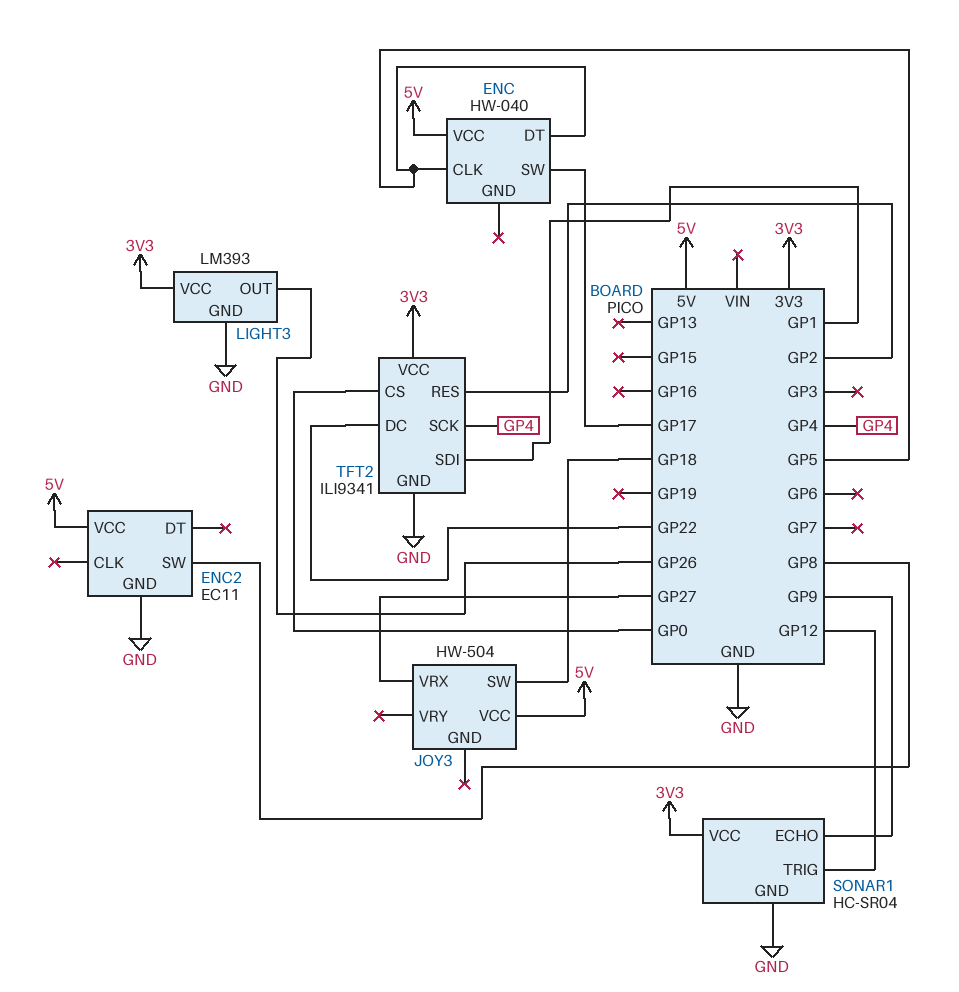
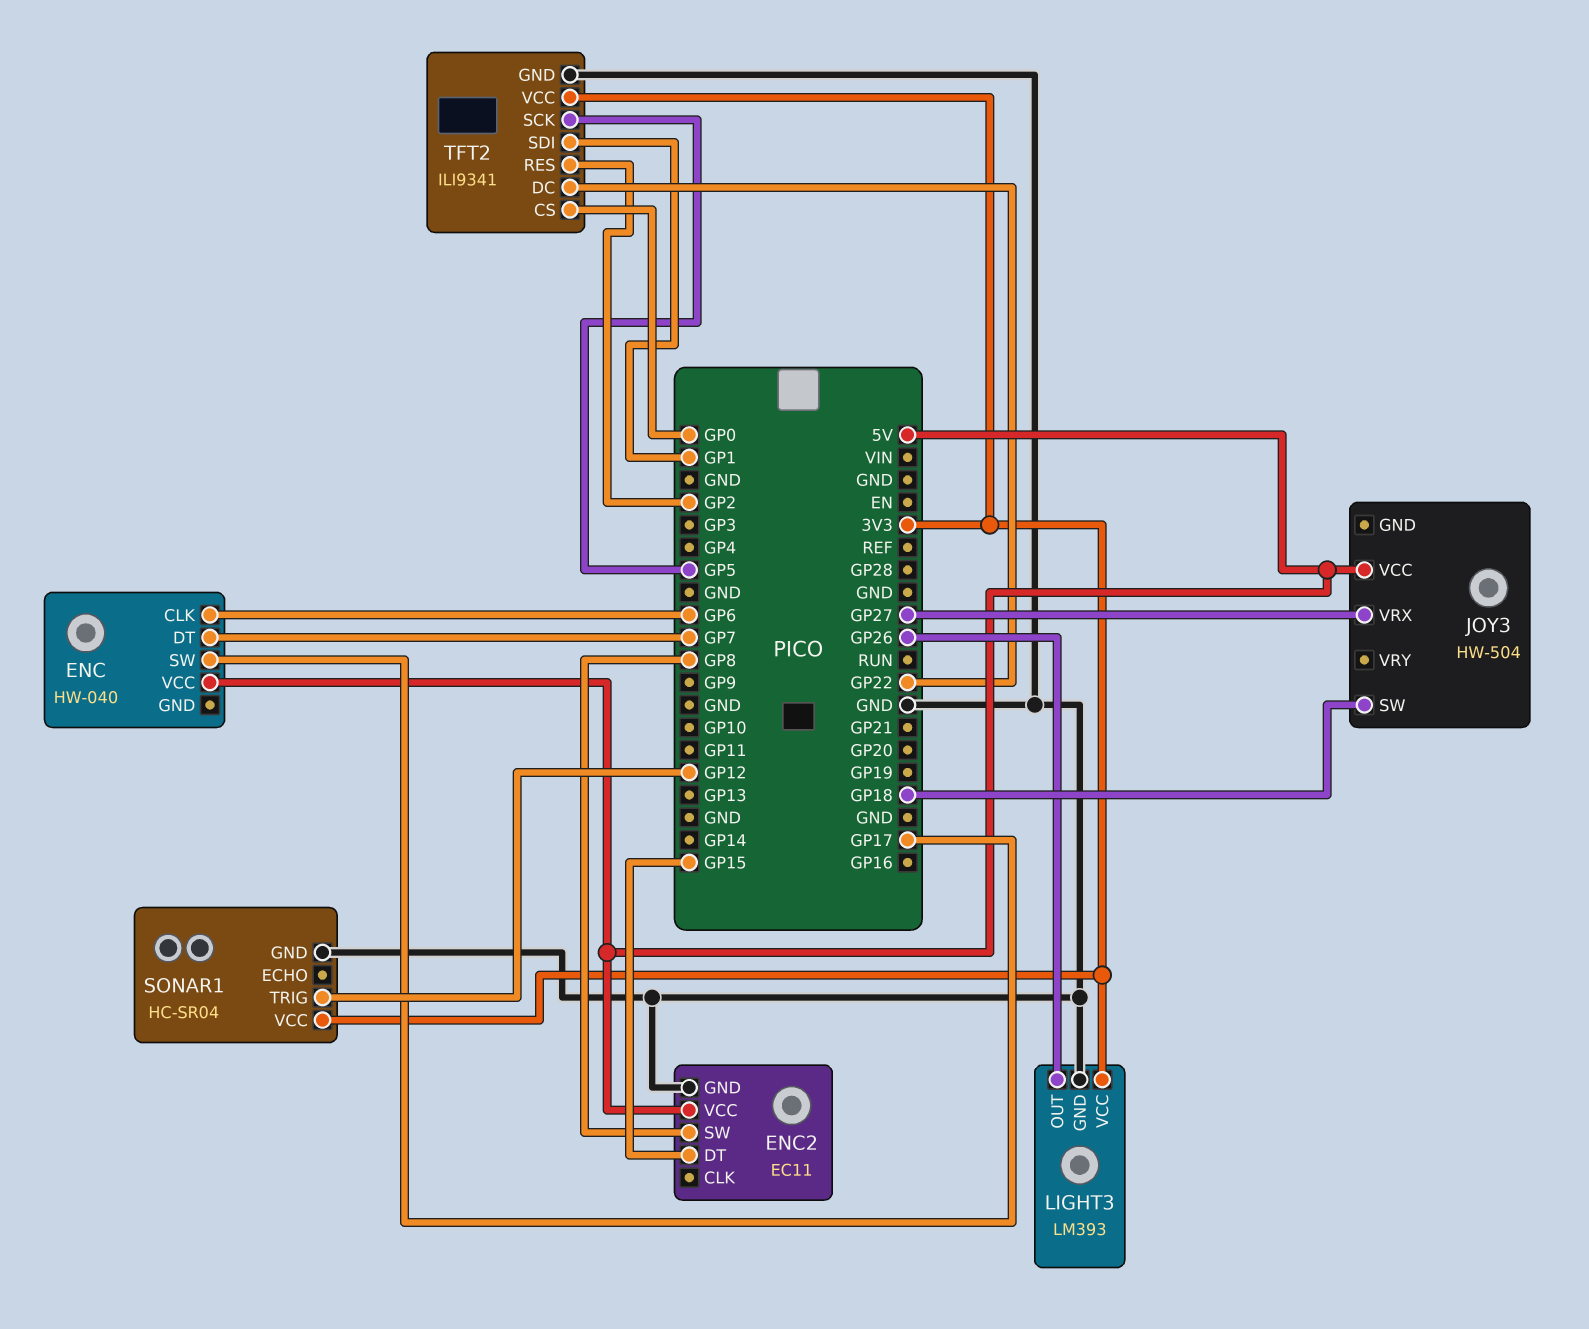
ENC pin CLK: GP5 -> GP6
ENC pin DT: GP5 -> GP7
ENC2 pin DT: none -> GP15
SONAR1 pin ECHO: GP9 -> none
TFT2 pin SCK: GP4 -> GP5

